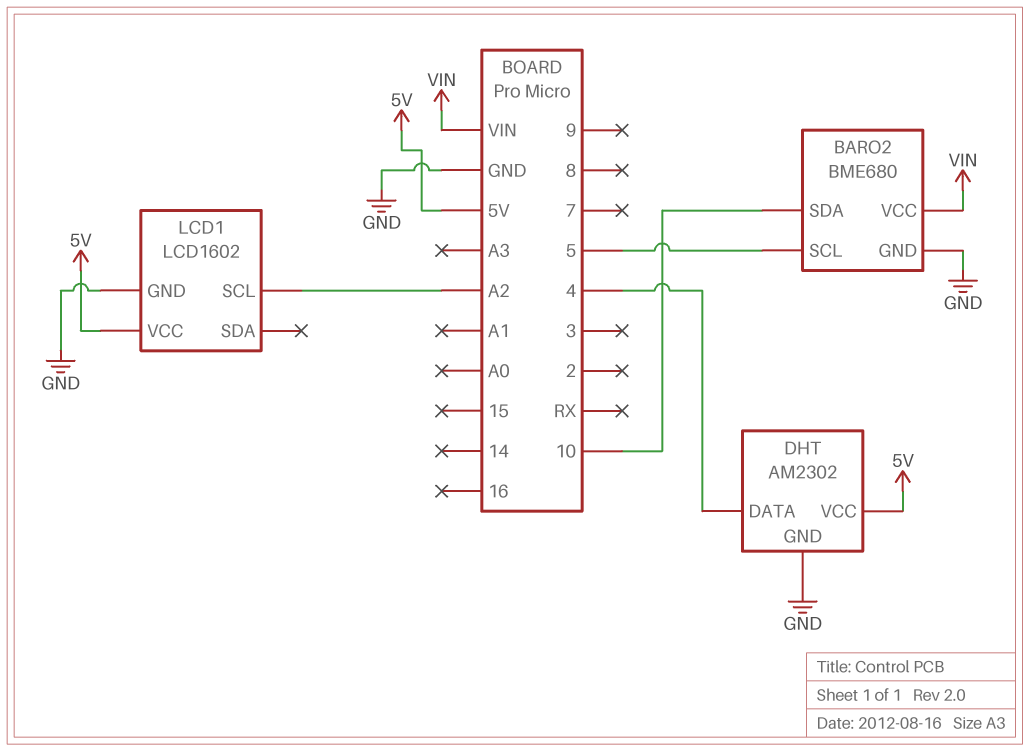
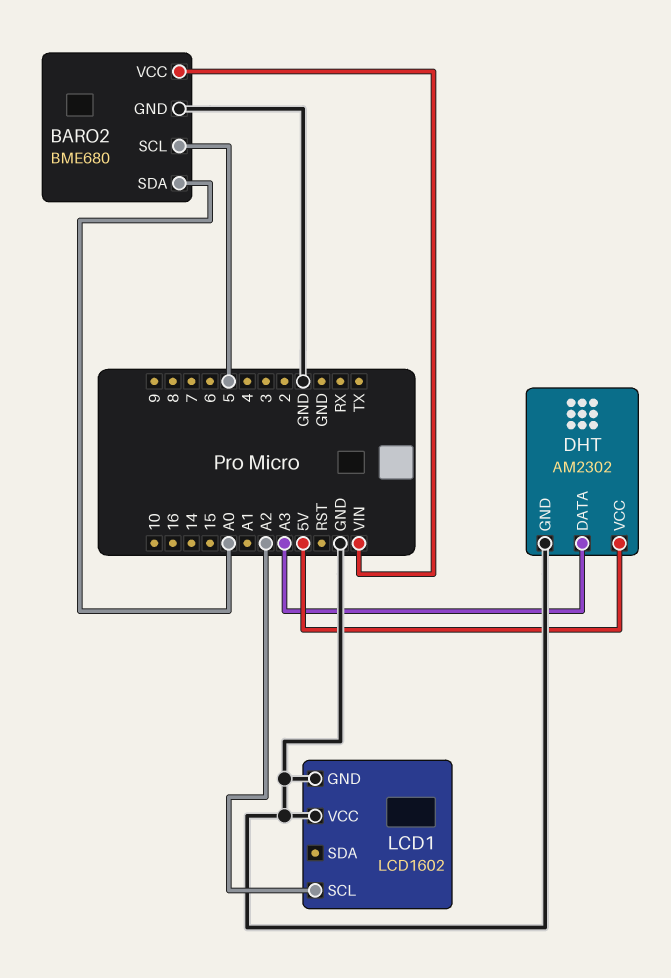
BARO2 pin SDA: 10 -> A0
DHT pin DATA: 4 -> A3
LCD1 pin VCC: 5V -> GND

